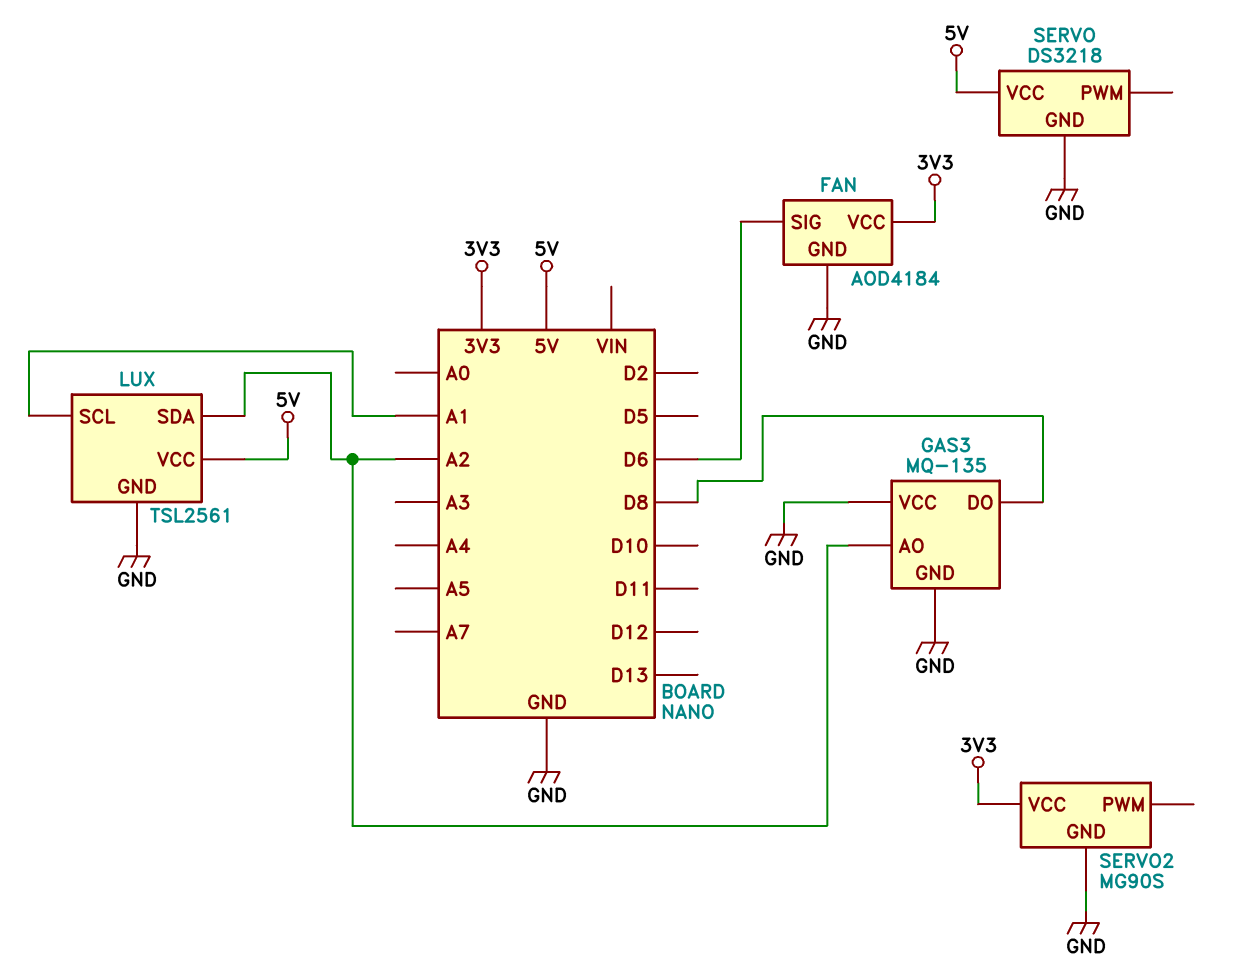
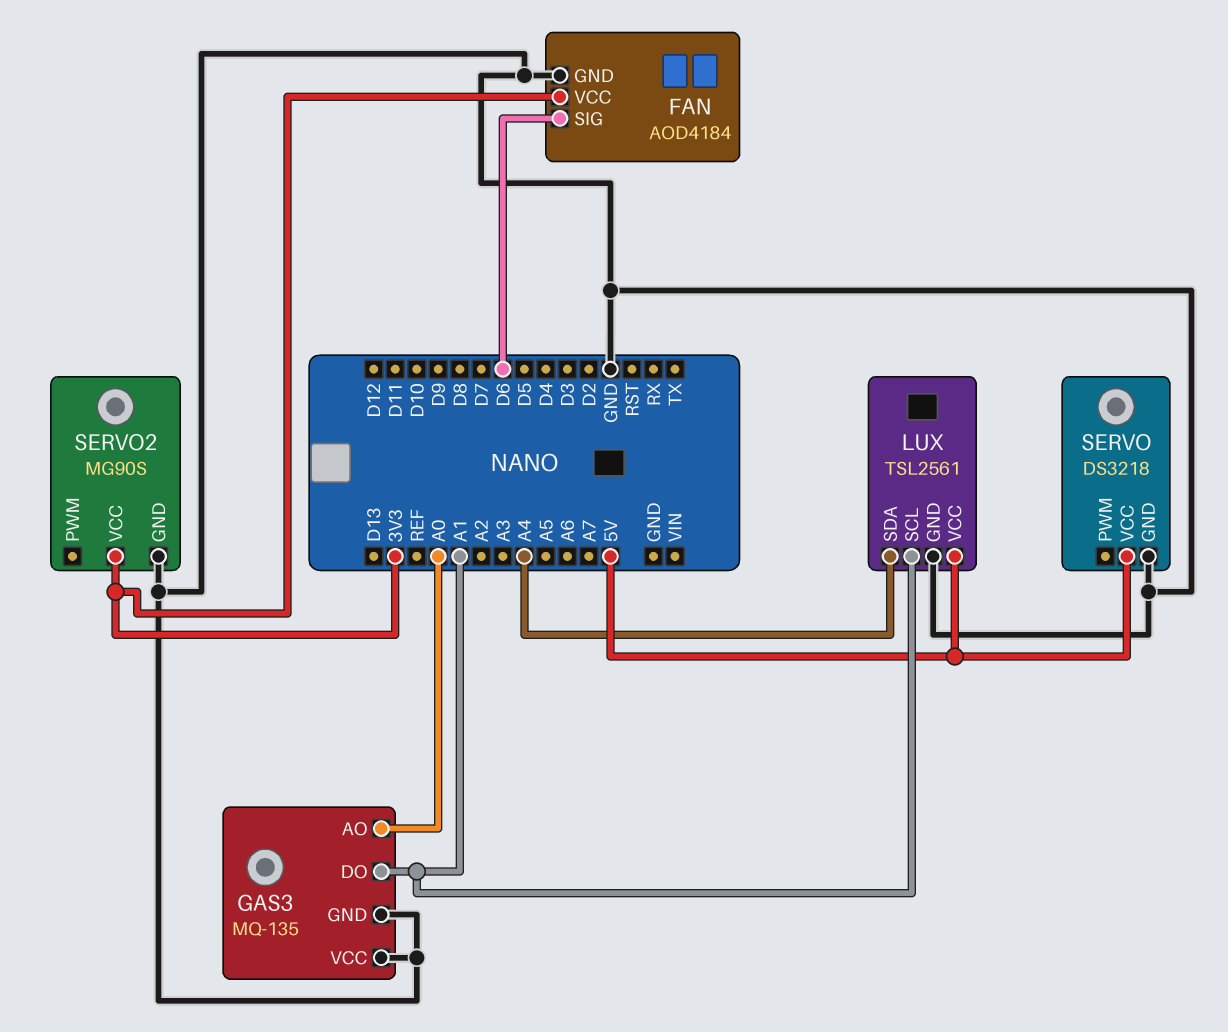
GAS3 pin AO: A2 -> A0
GAS3 pin DO: D8 -> A1
LUX pin SDA: A2 -> A4

